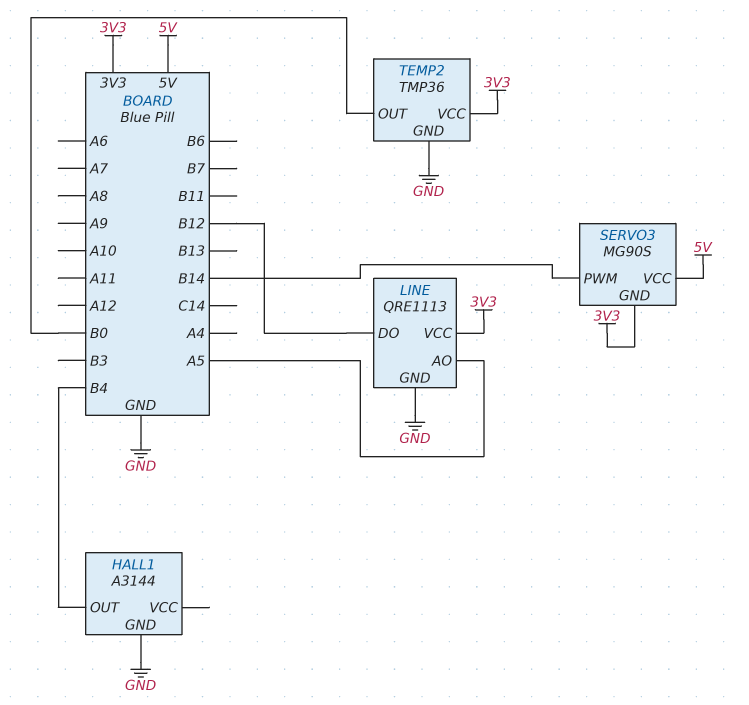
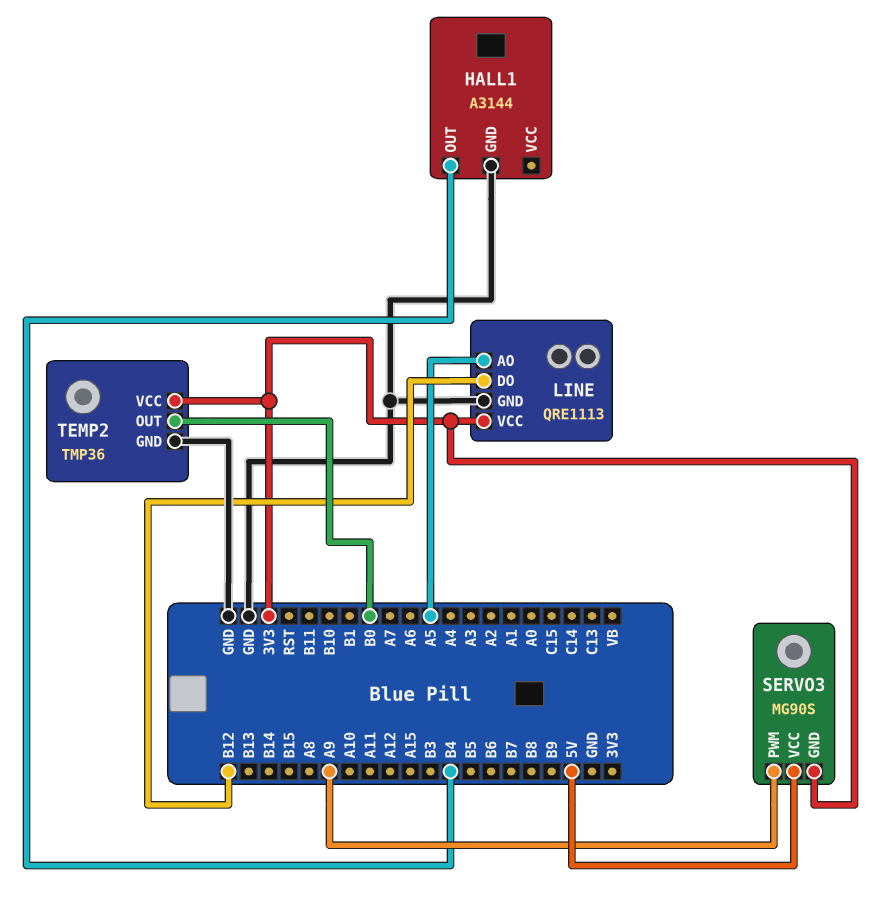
SERVO3 pin PWM: B14 -> A9

